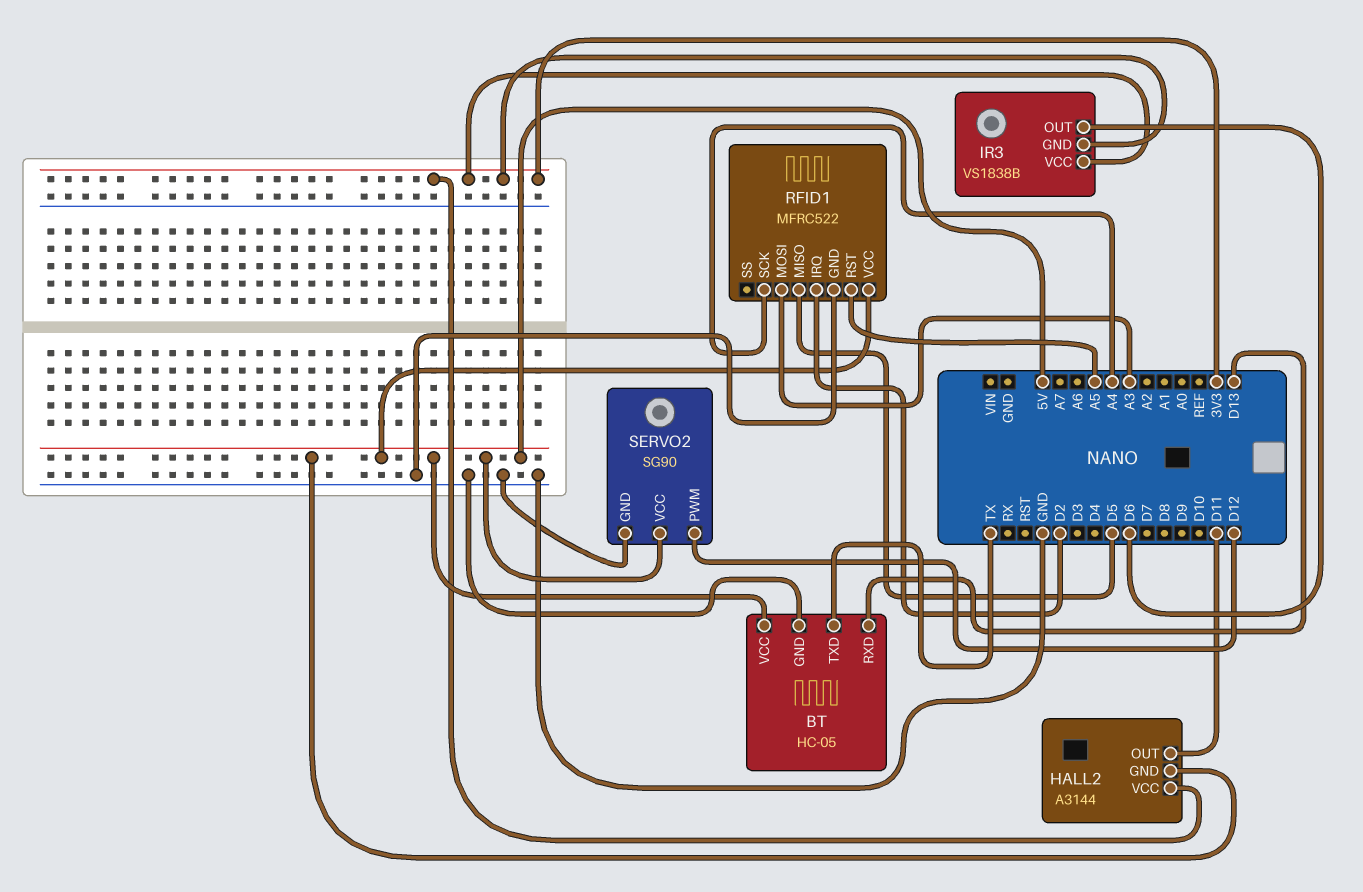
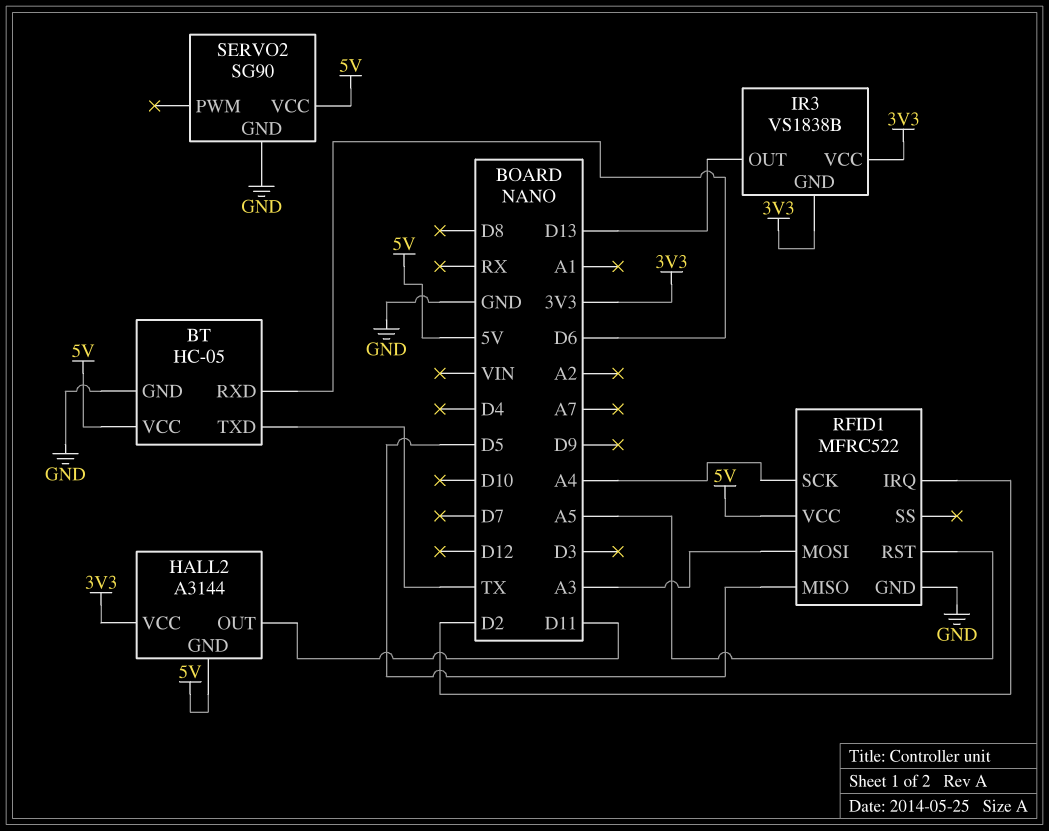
BT pin RXD: D13 -> D6
IR3 pin OUT: D6 -> D13
SERVO2 pin PWM: D12 -> none

